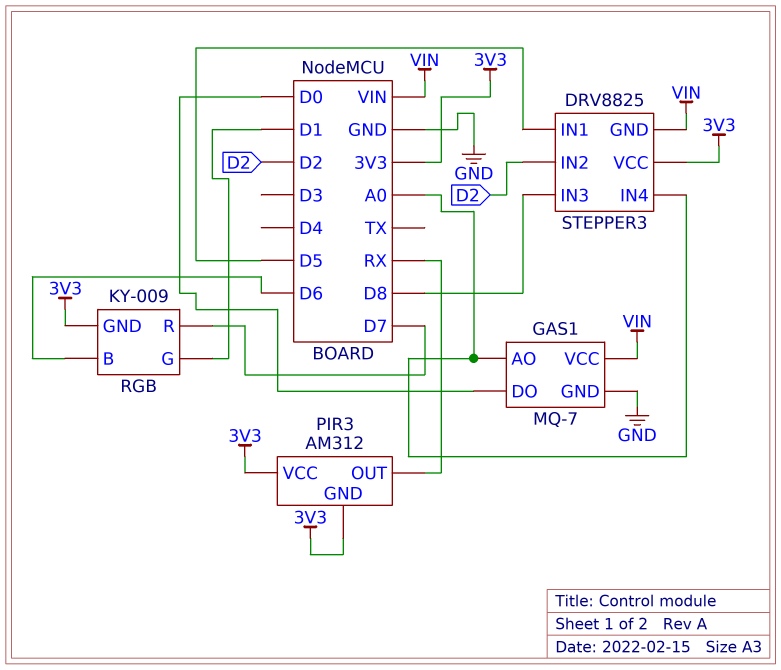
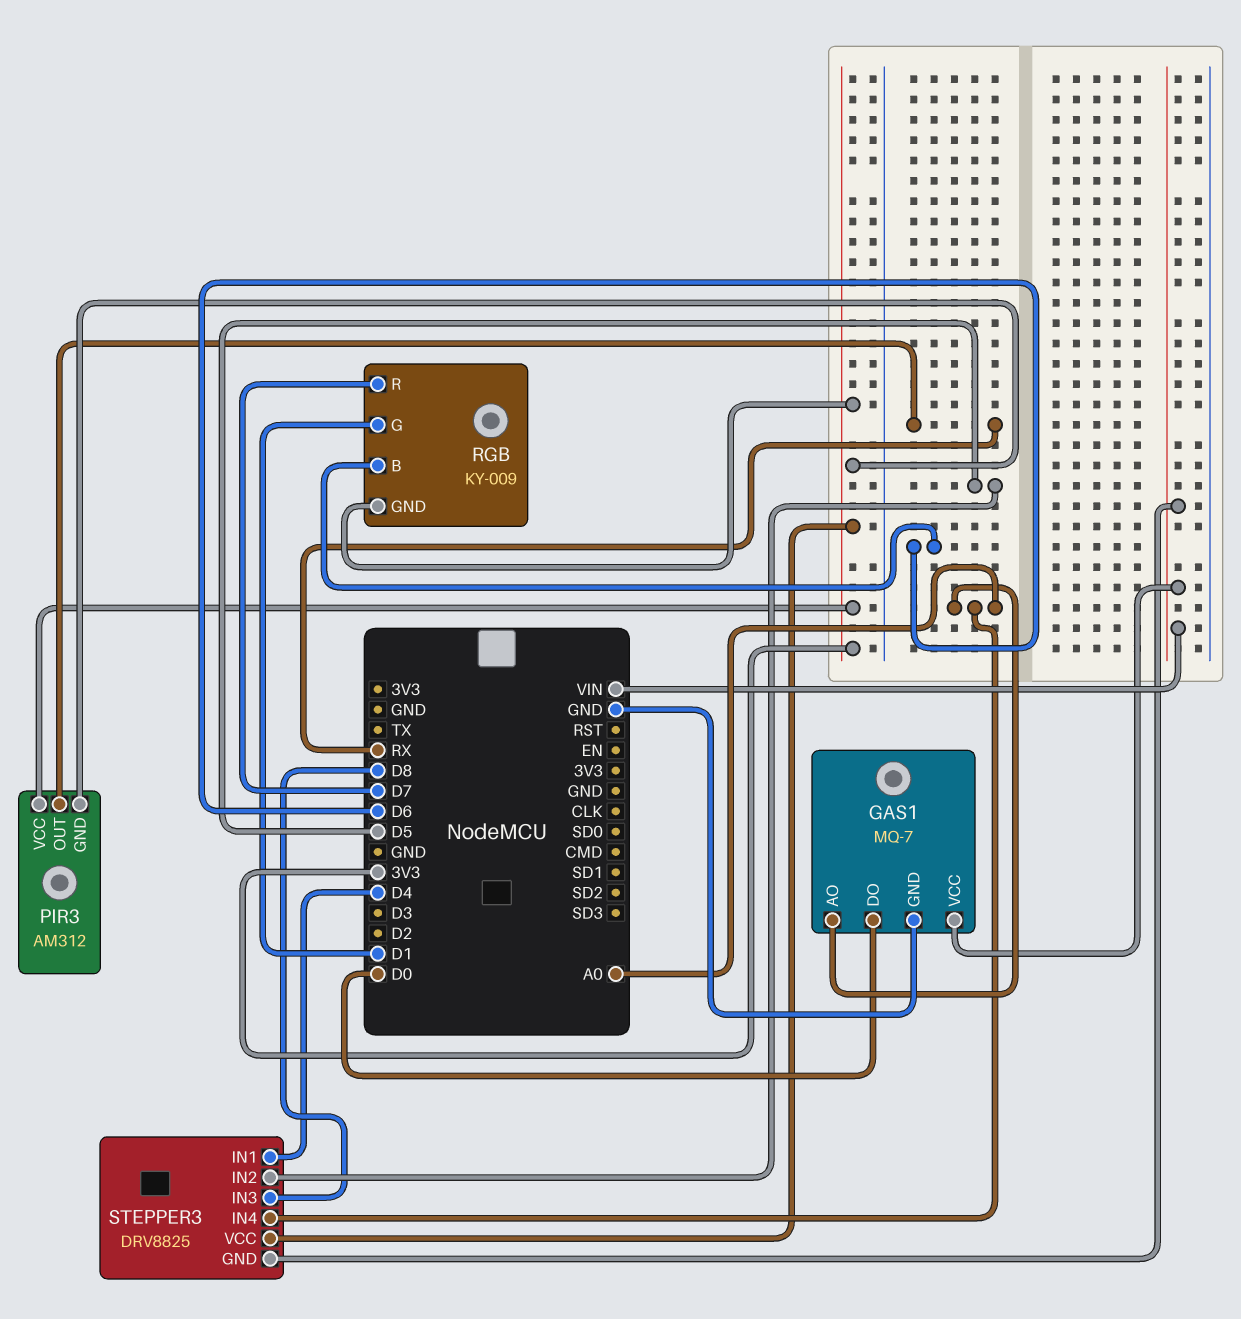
STEPPER3 pin IN1: D5 -> D4
STEPPER3 pin IN2: D2 -> D5

